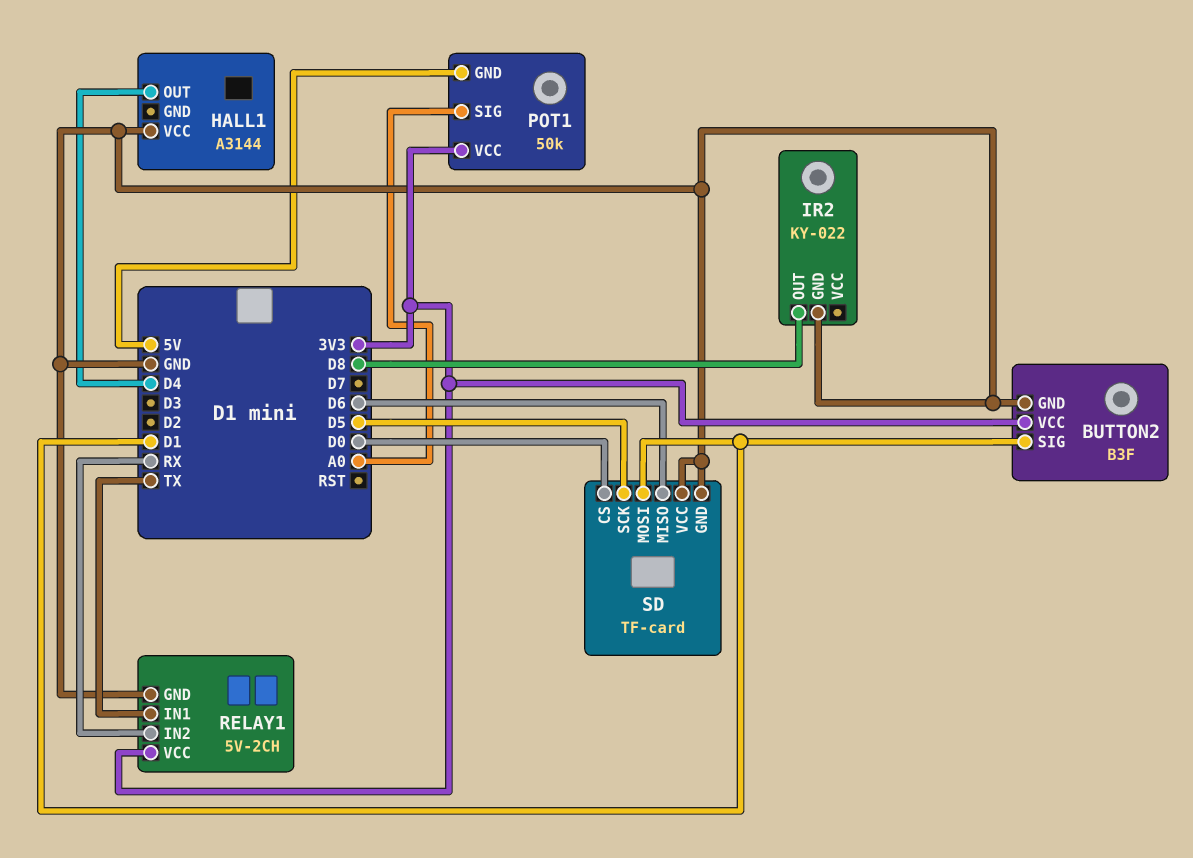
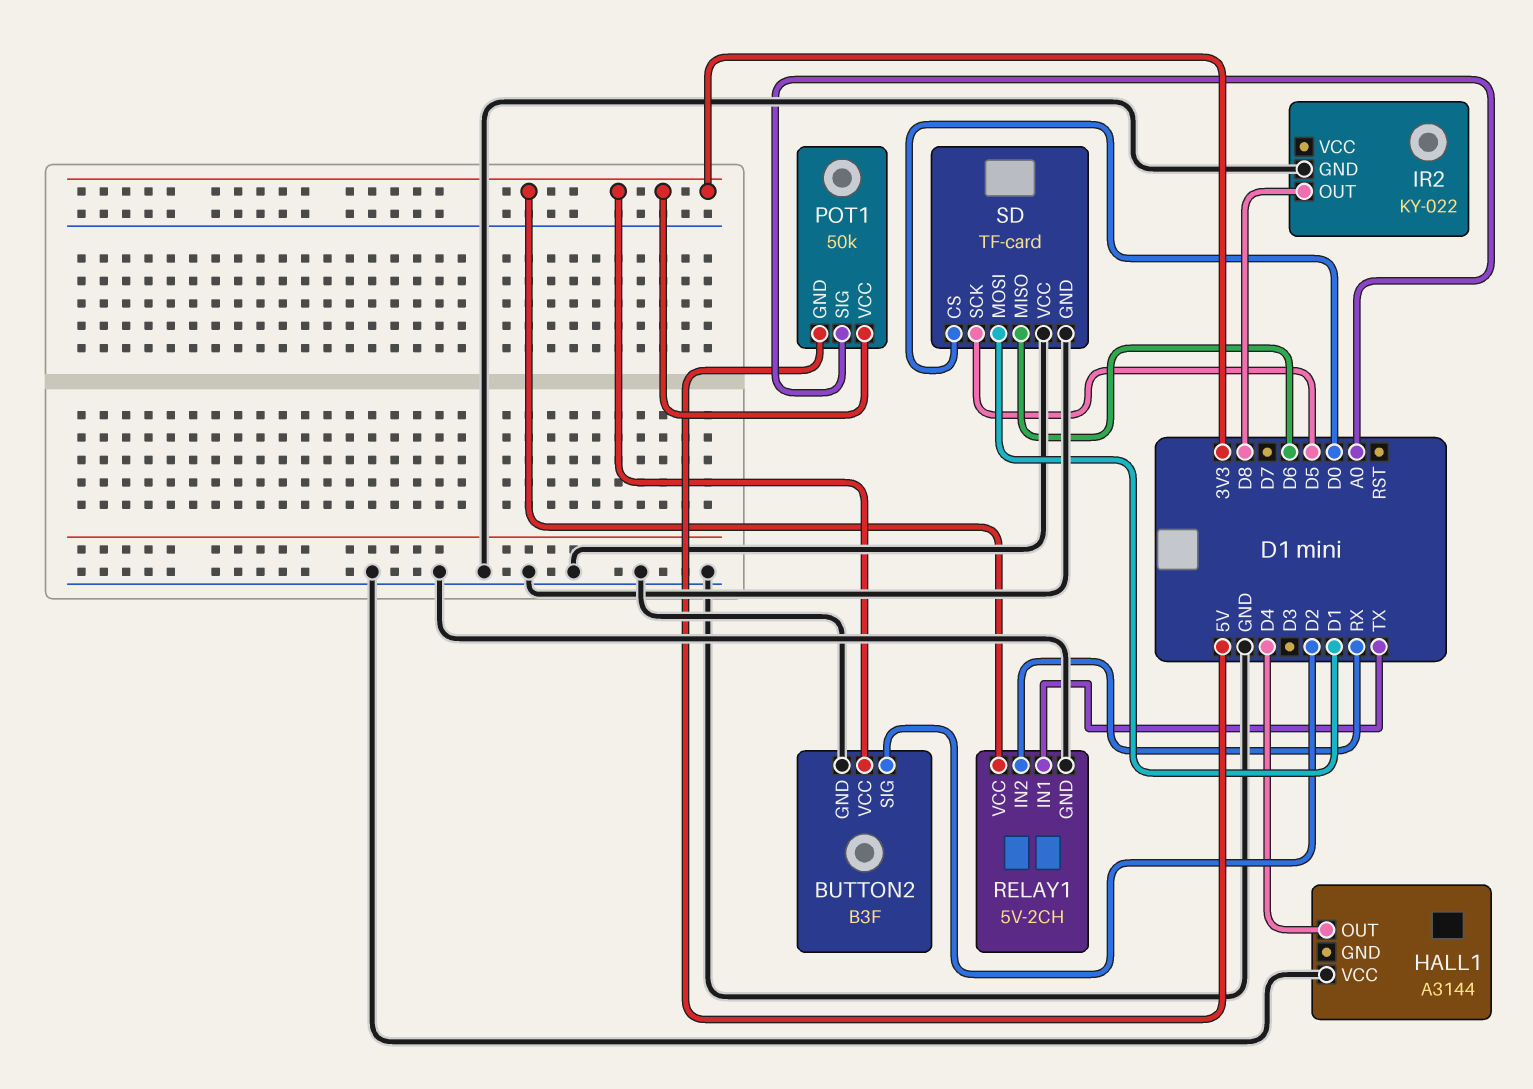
BUTTON2 pin SIG: D1 -> D2

